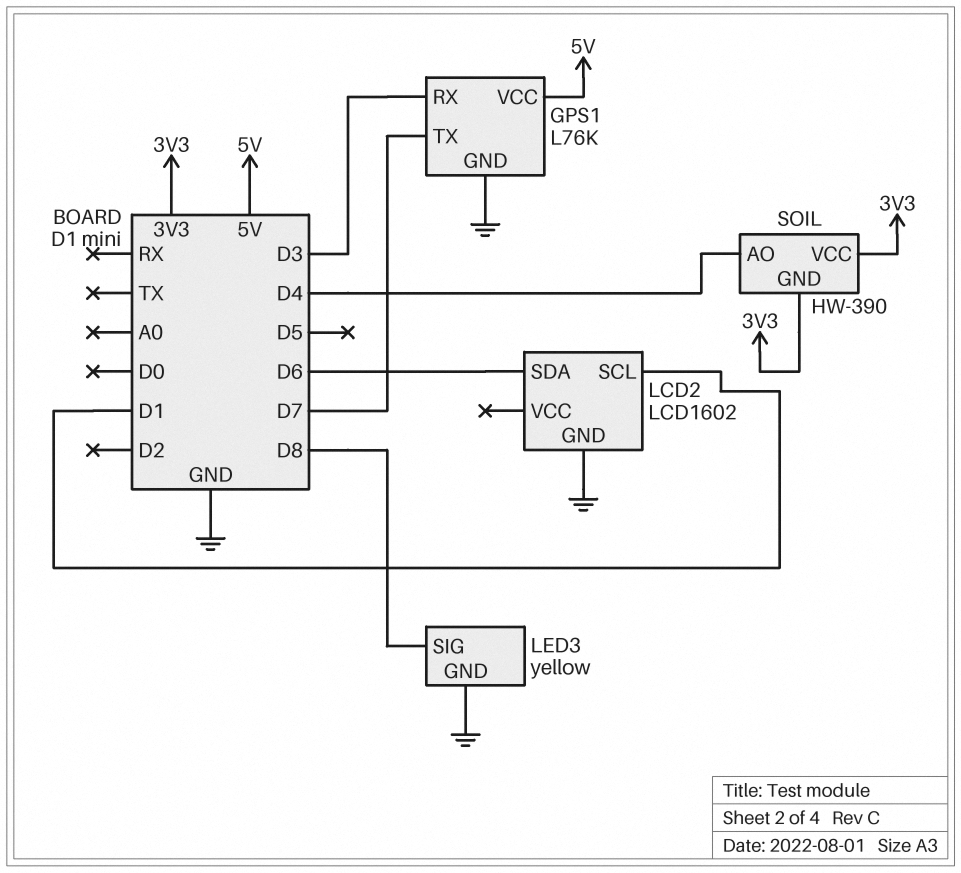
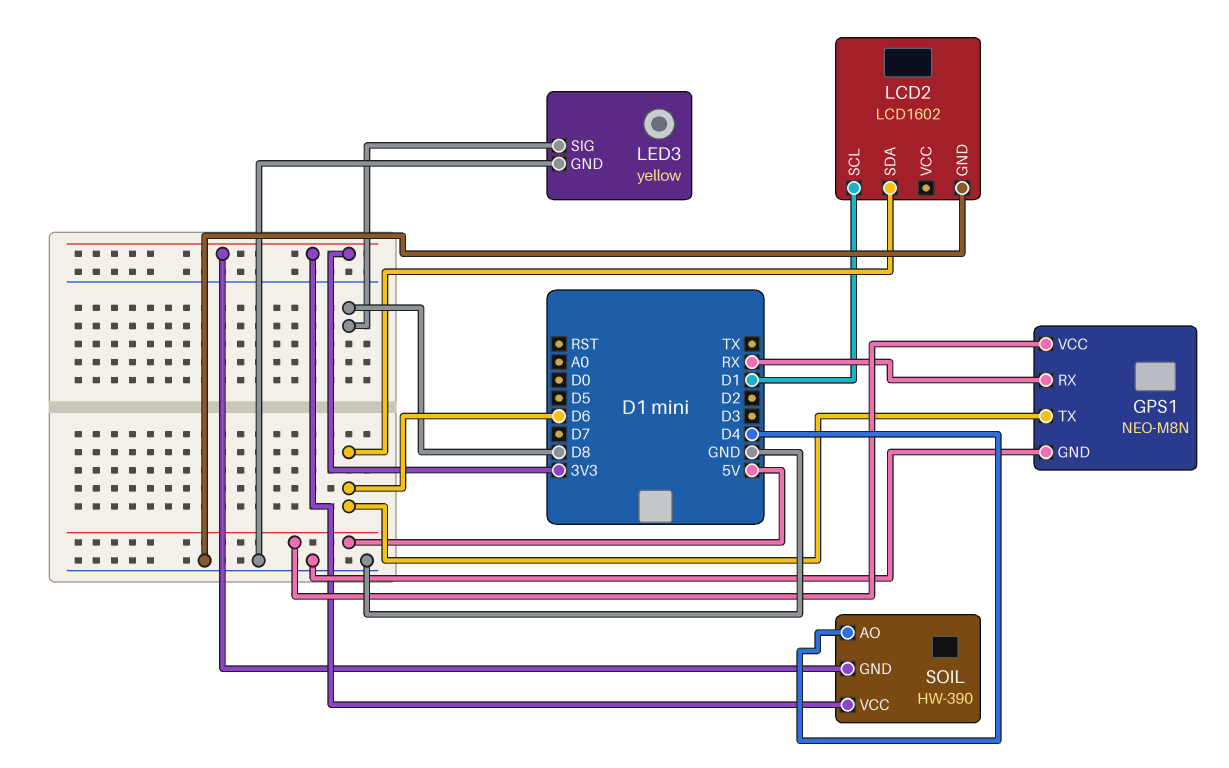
GPS1: L76K -> NEO-M8N
GPS1 pin RX: D3 -> RX
GPS1 pin TX: D7 -> D6

